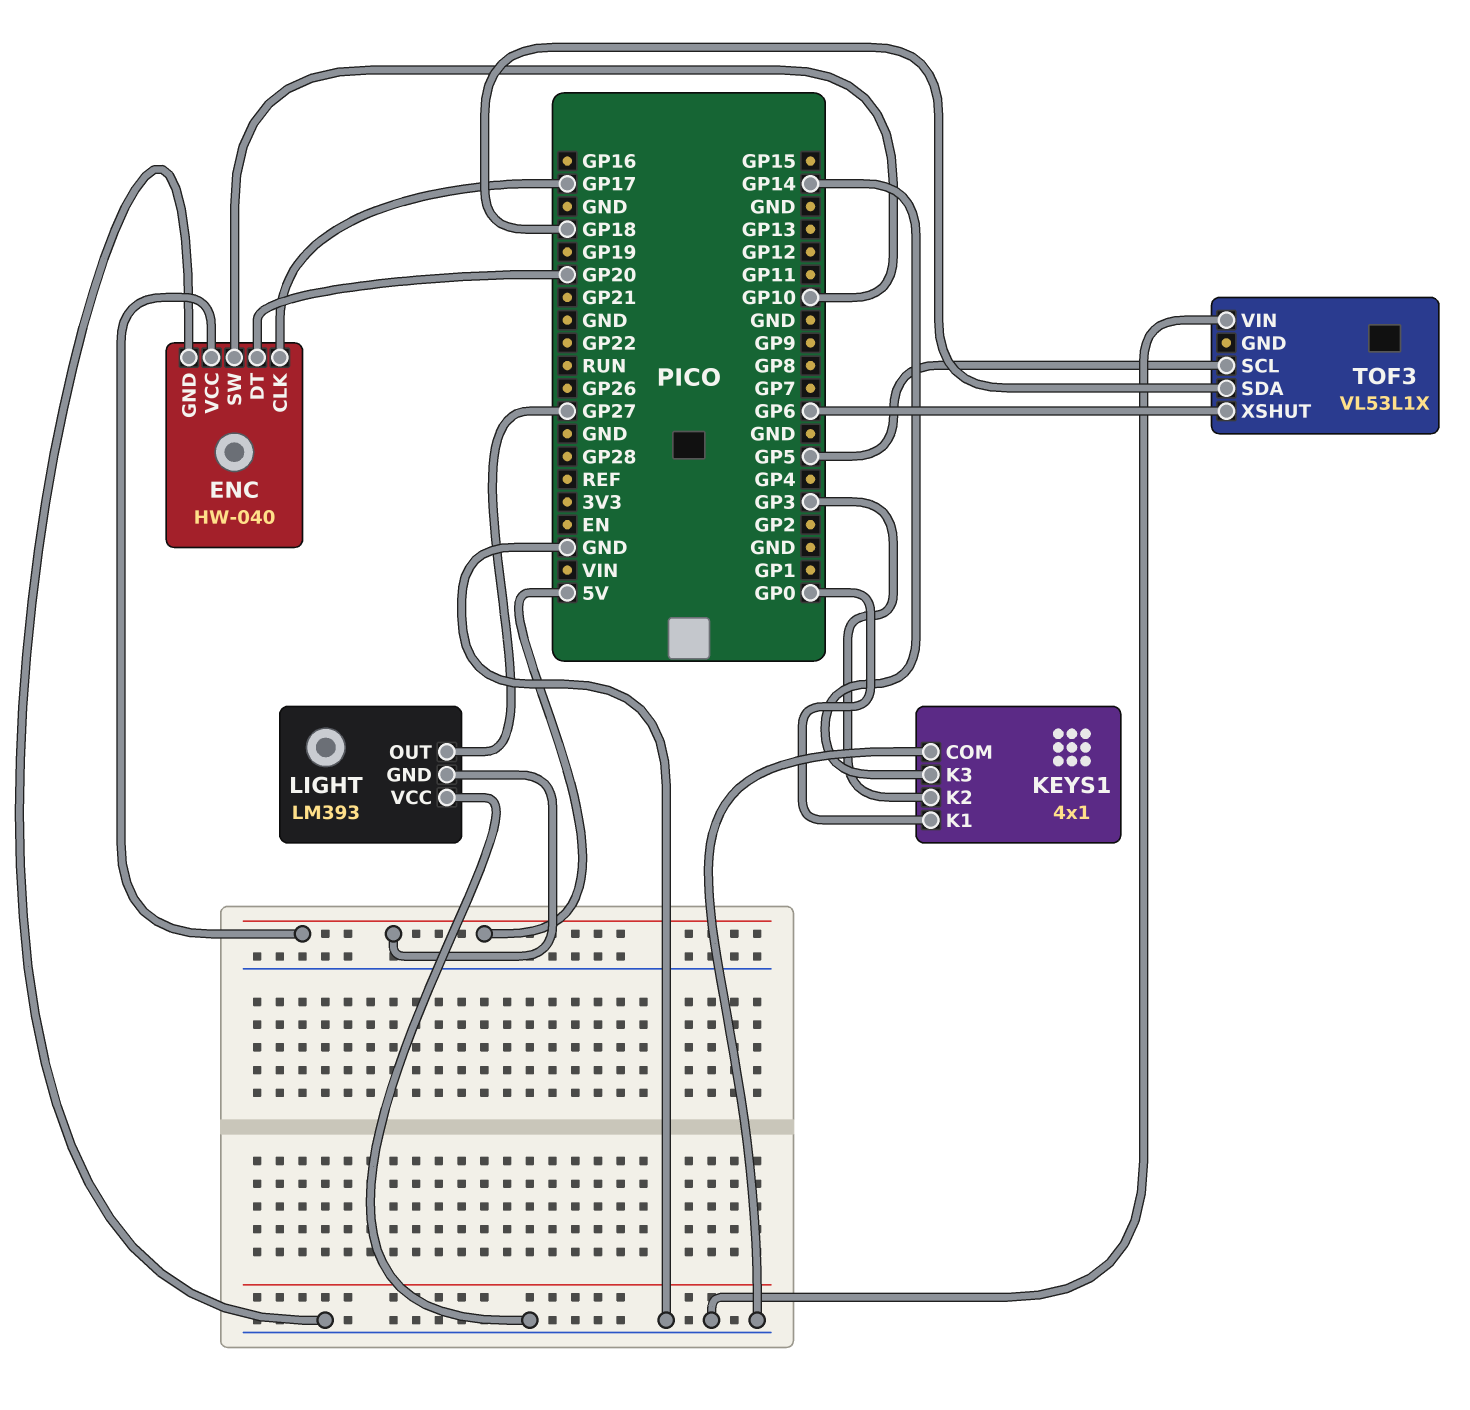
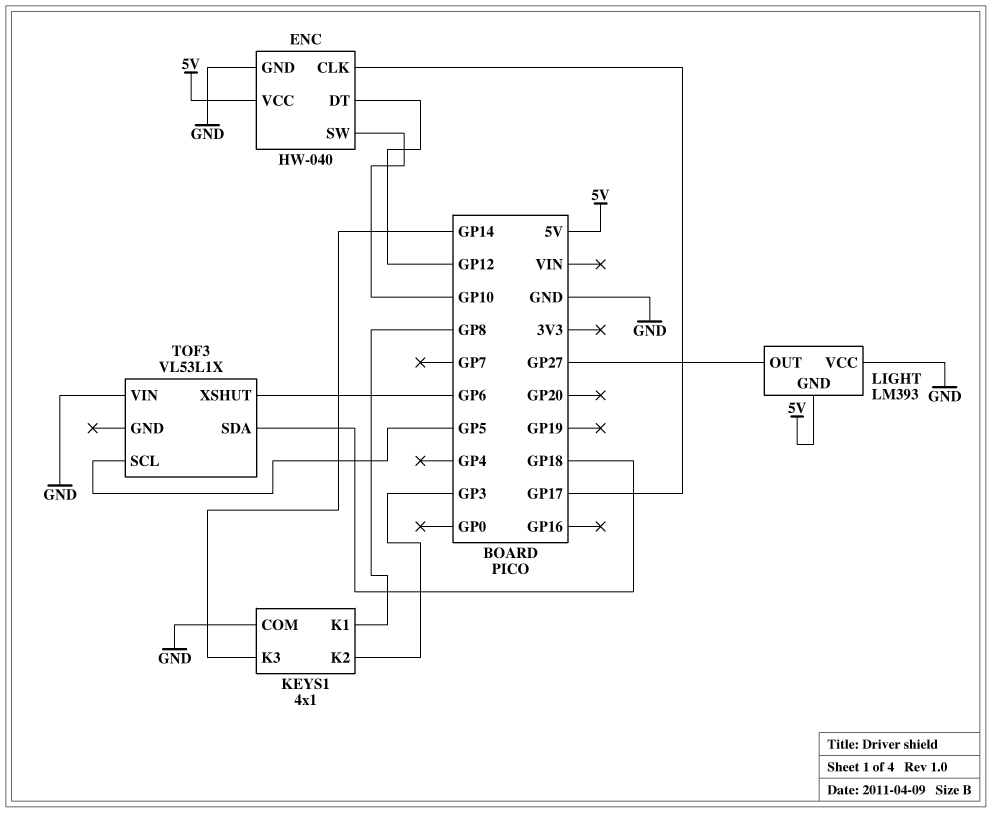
ENC pin DT: GP20 -> GP12
KEYS1 pin K1: GP0 -> GP8

